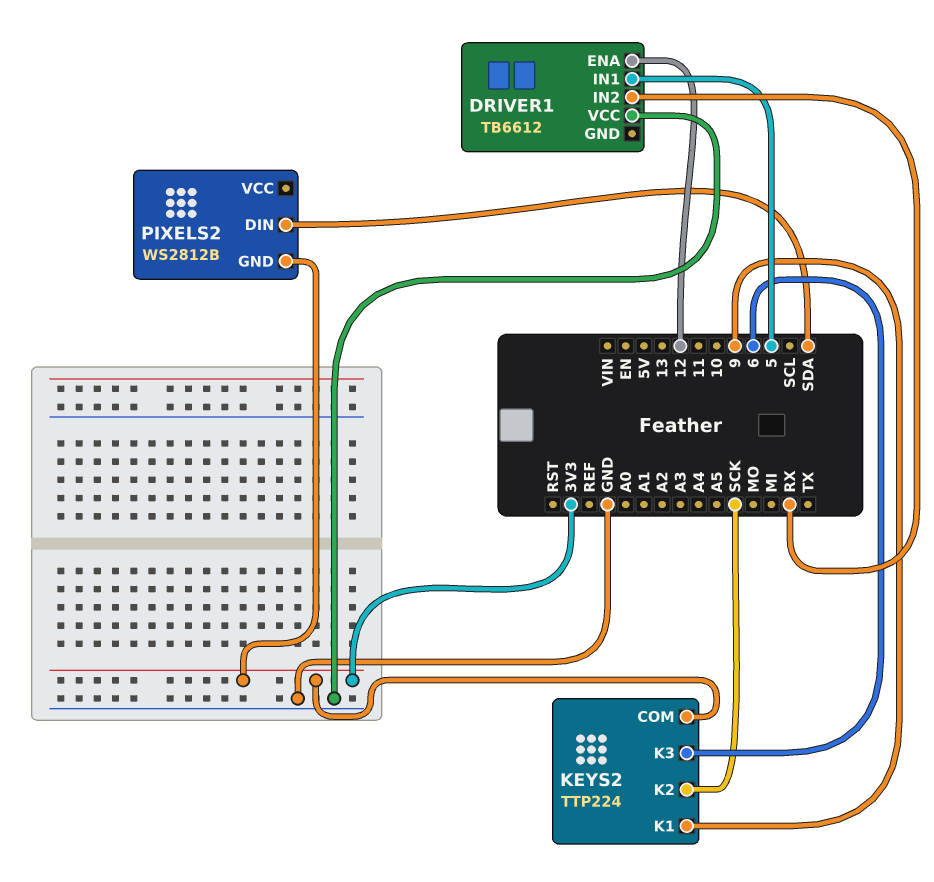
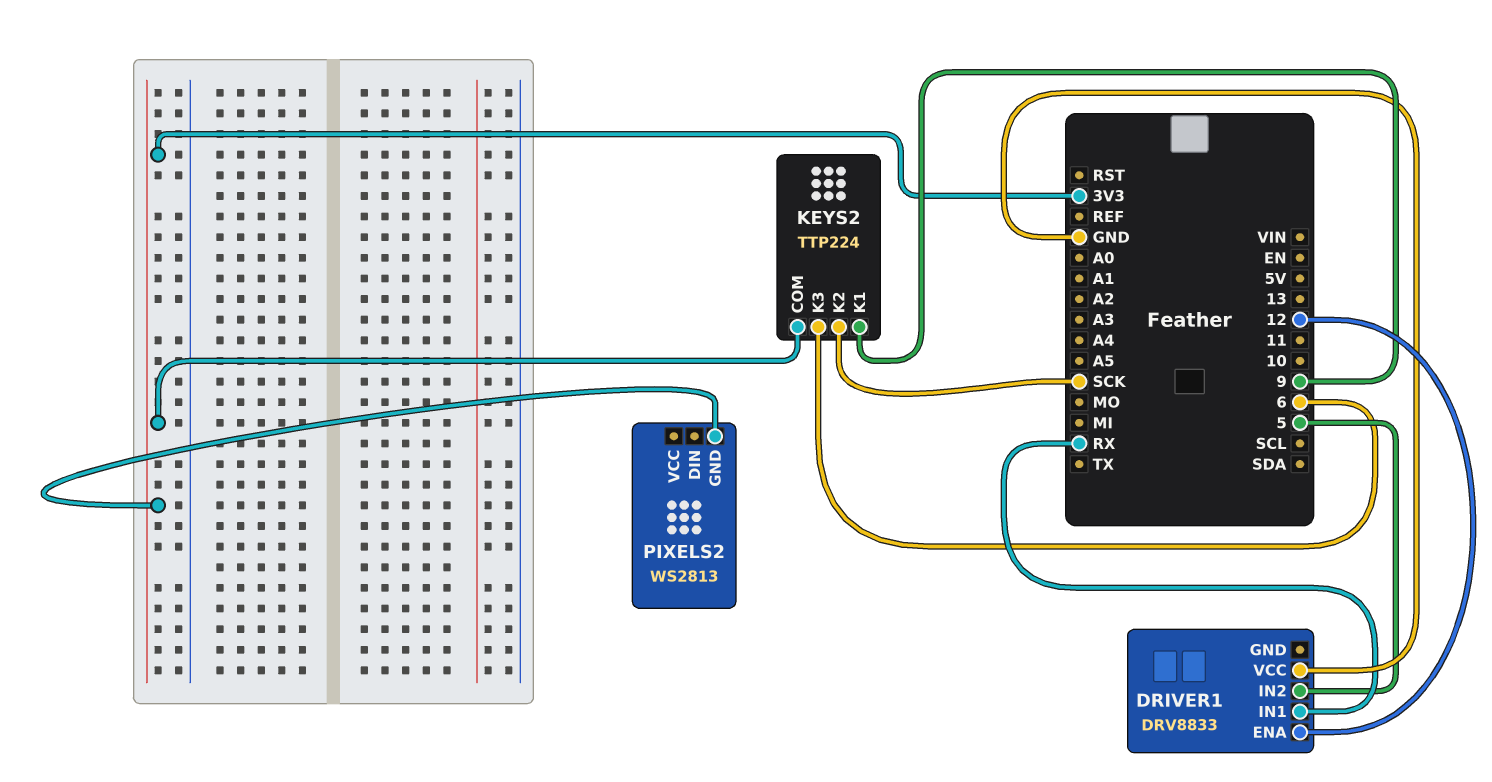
DRIVER1: TB6612 -> DRV8833
DRIVER1 pin IN1: 5 -> RX
DRIVER1 pin IN2: RX -> 5
PIXELS2: WS2812B -> WS2813
PIXELS2 pin DIN: SDA -> none

